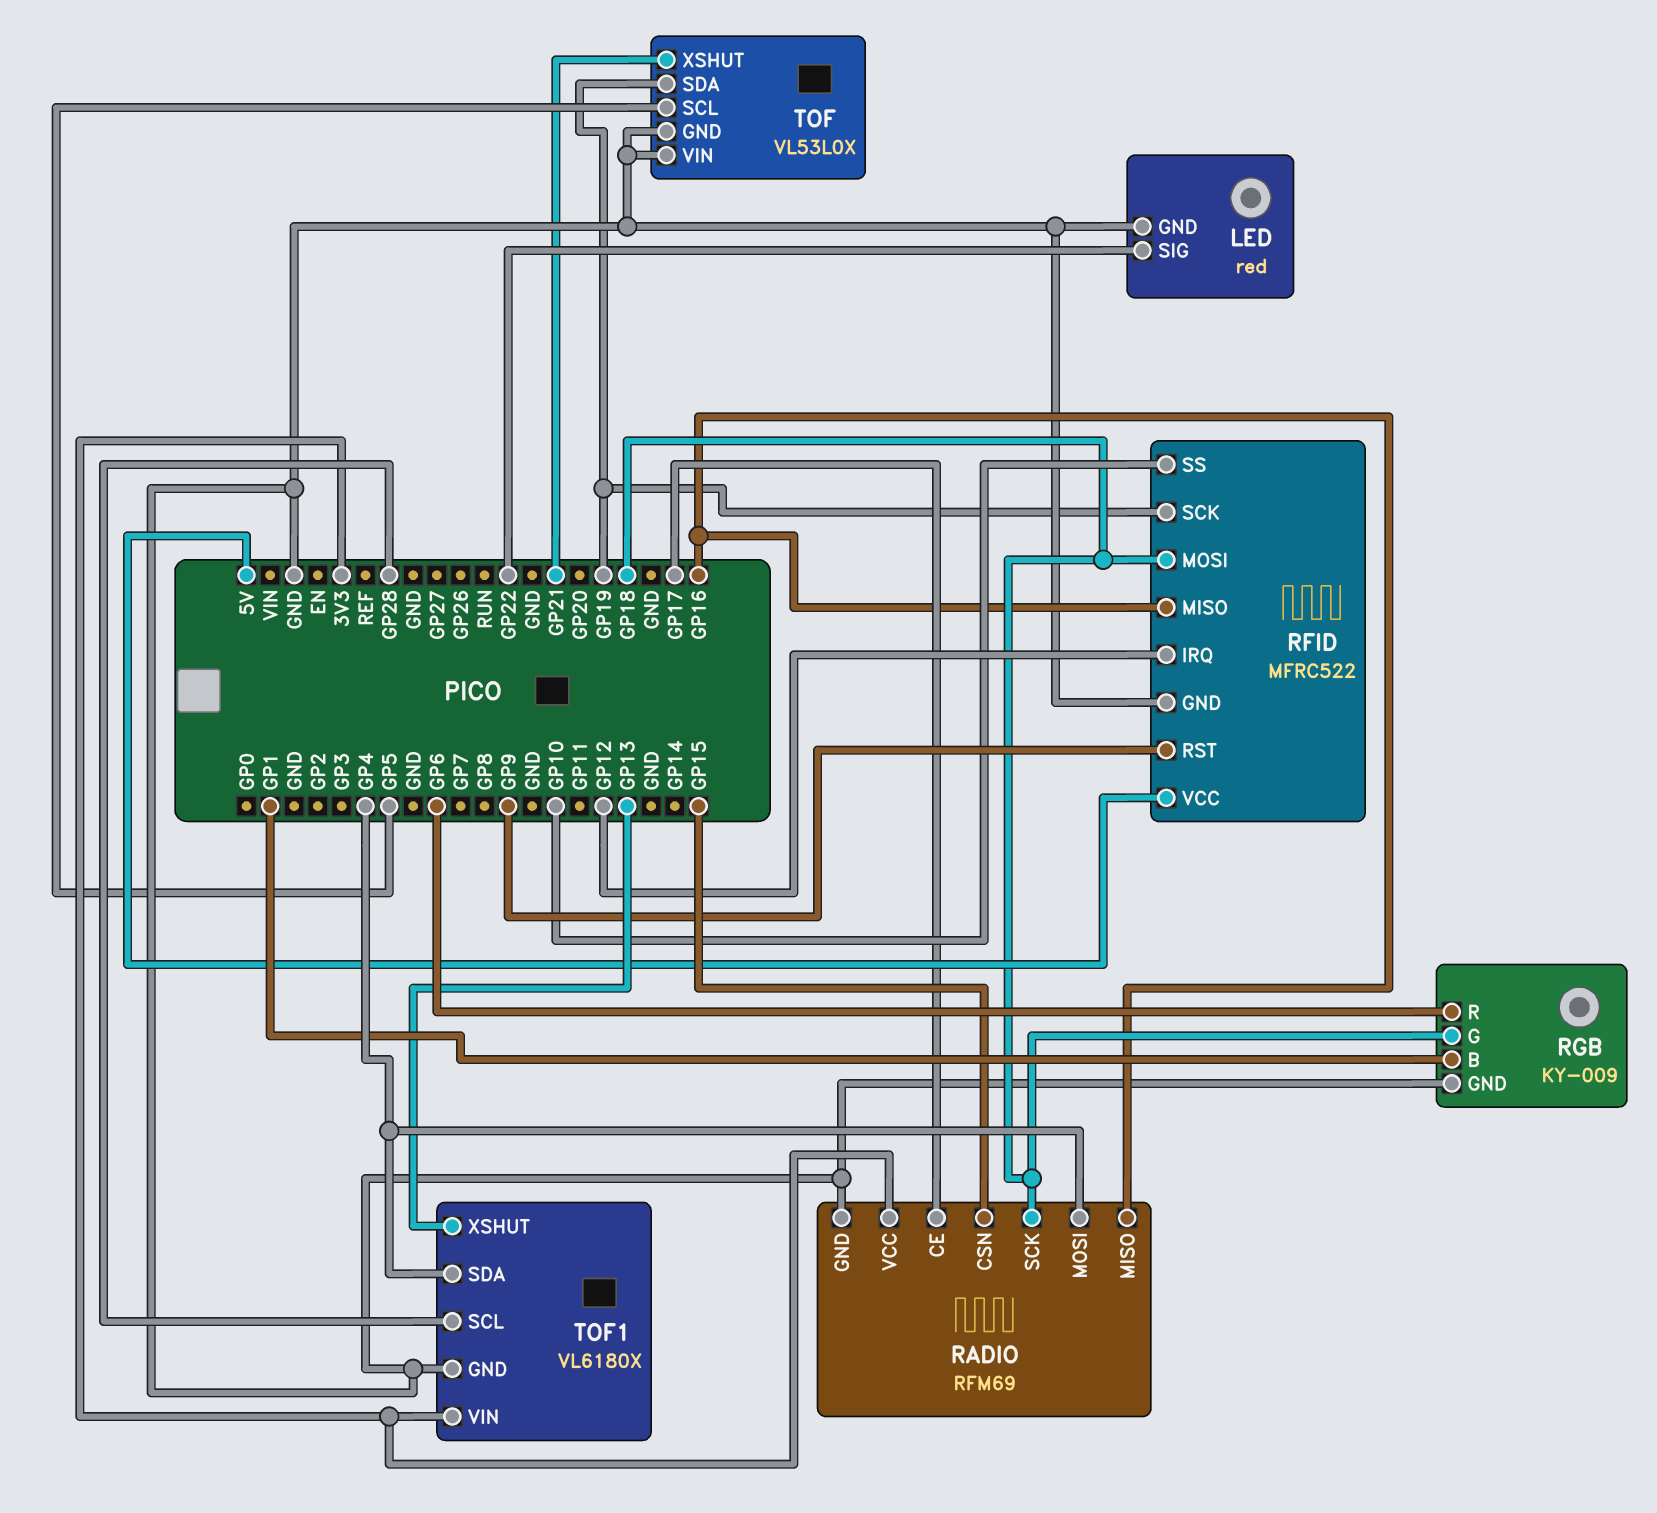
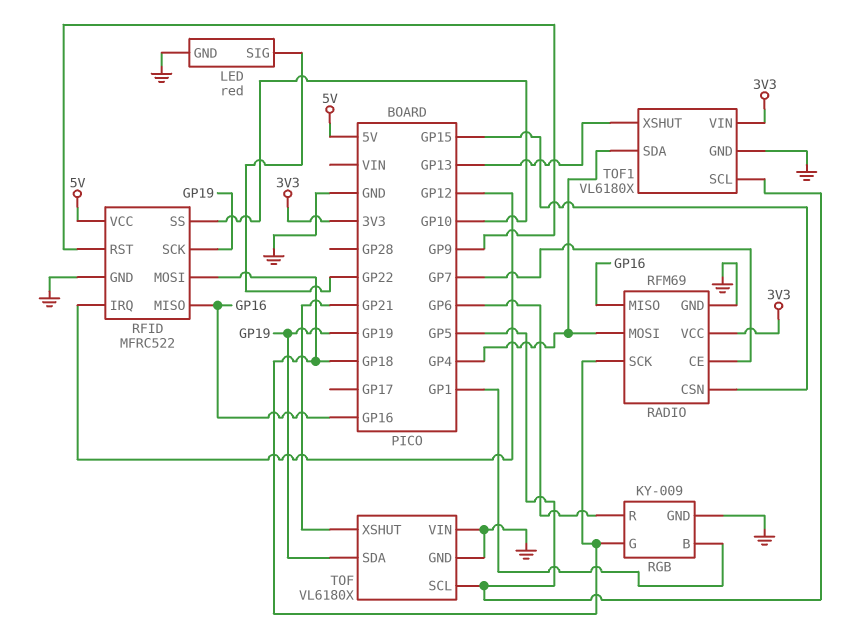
RADIO pin CE: GP17 -> GP7
TOF: VL53L0X -> VL6180X
TOF1 pin SCL: GP28 -> GP5

